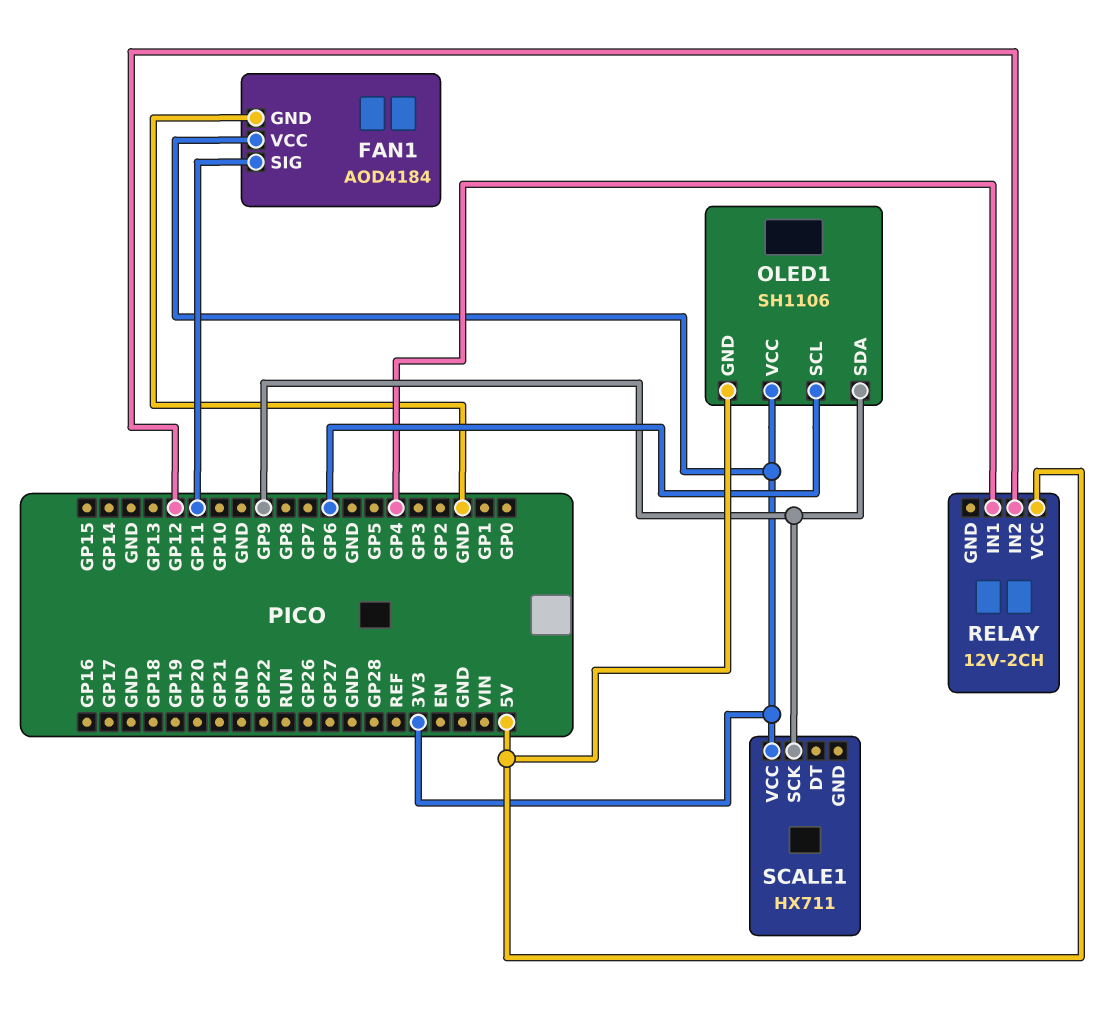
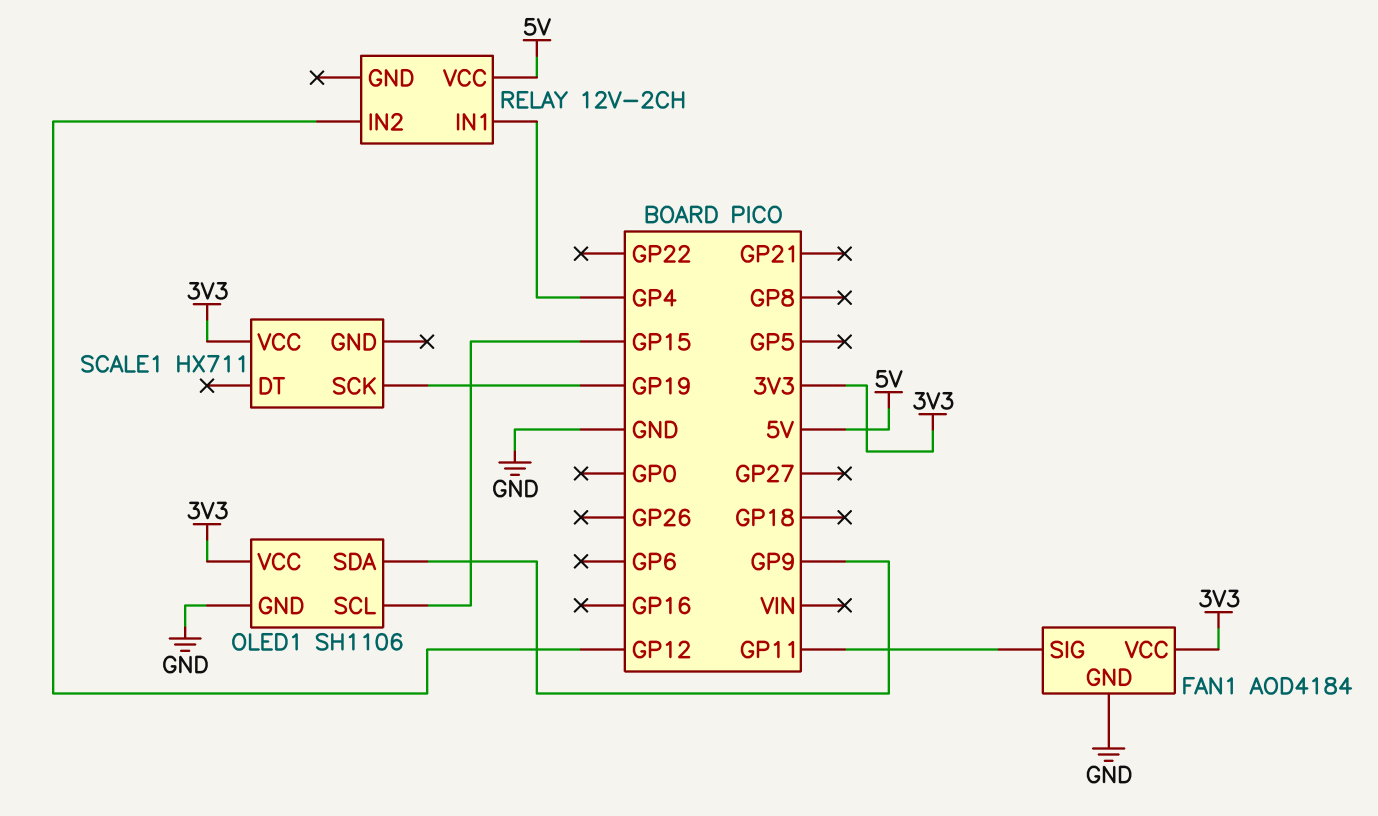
OLED1 pin GND: 5V -> GND
OLED1 pin SCL: GP6 -> GP15
SCALE1 pin SCK: GP9 -> GP19

